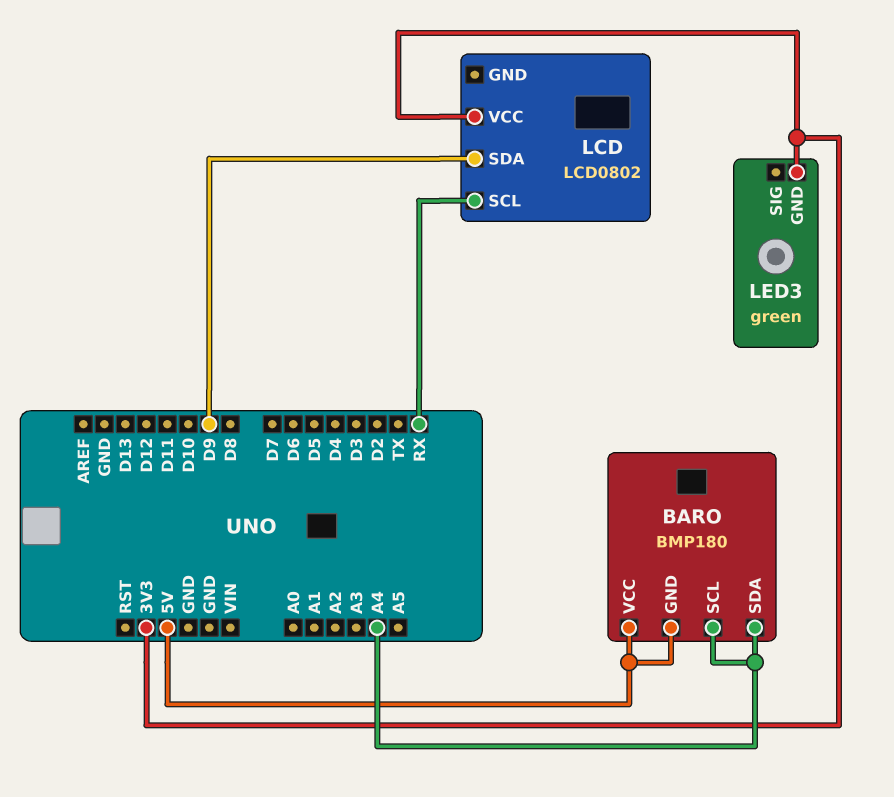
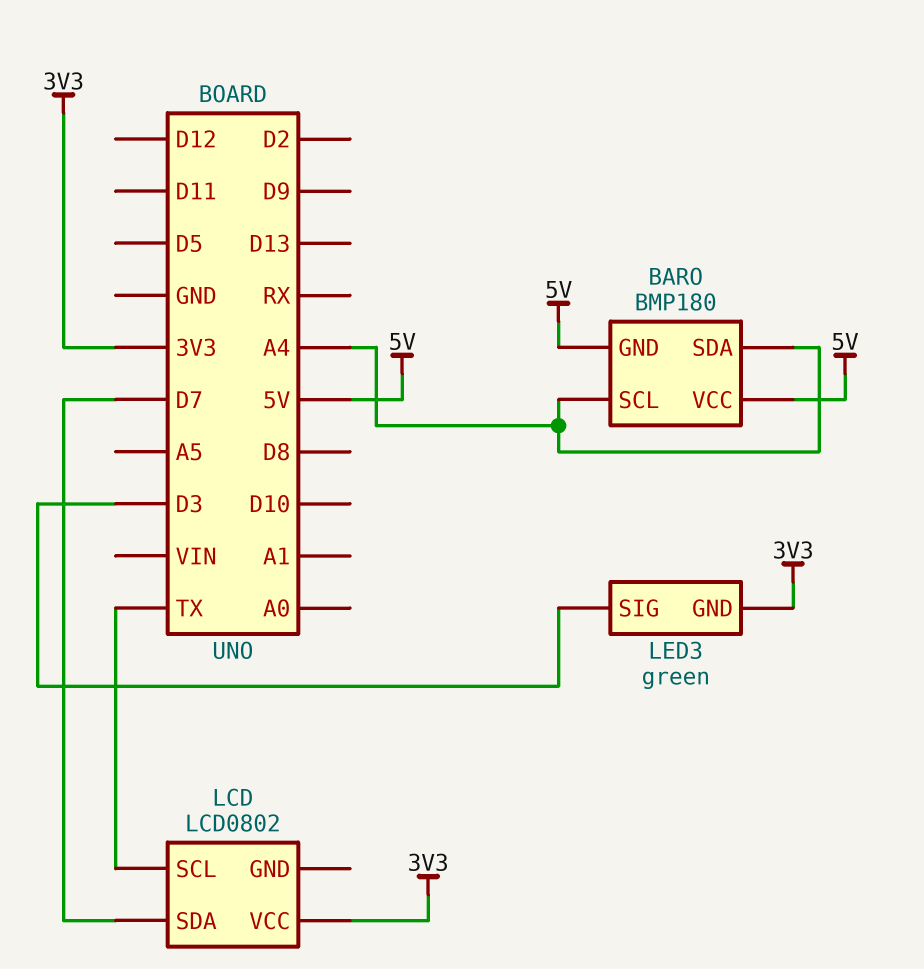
LCD pin SCL: RX -> TX
LCD pin SDA: D9 -> D7
LED3 pin SIG: none -> D3

